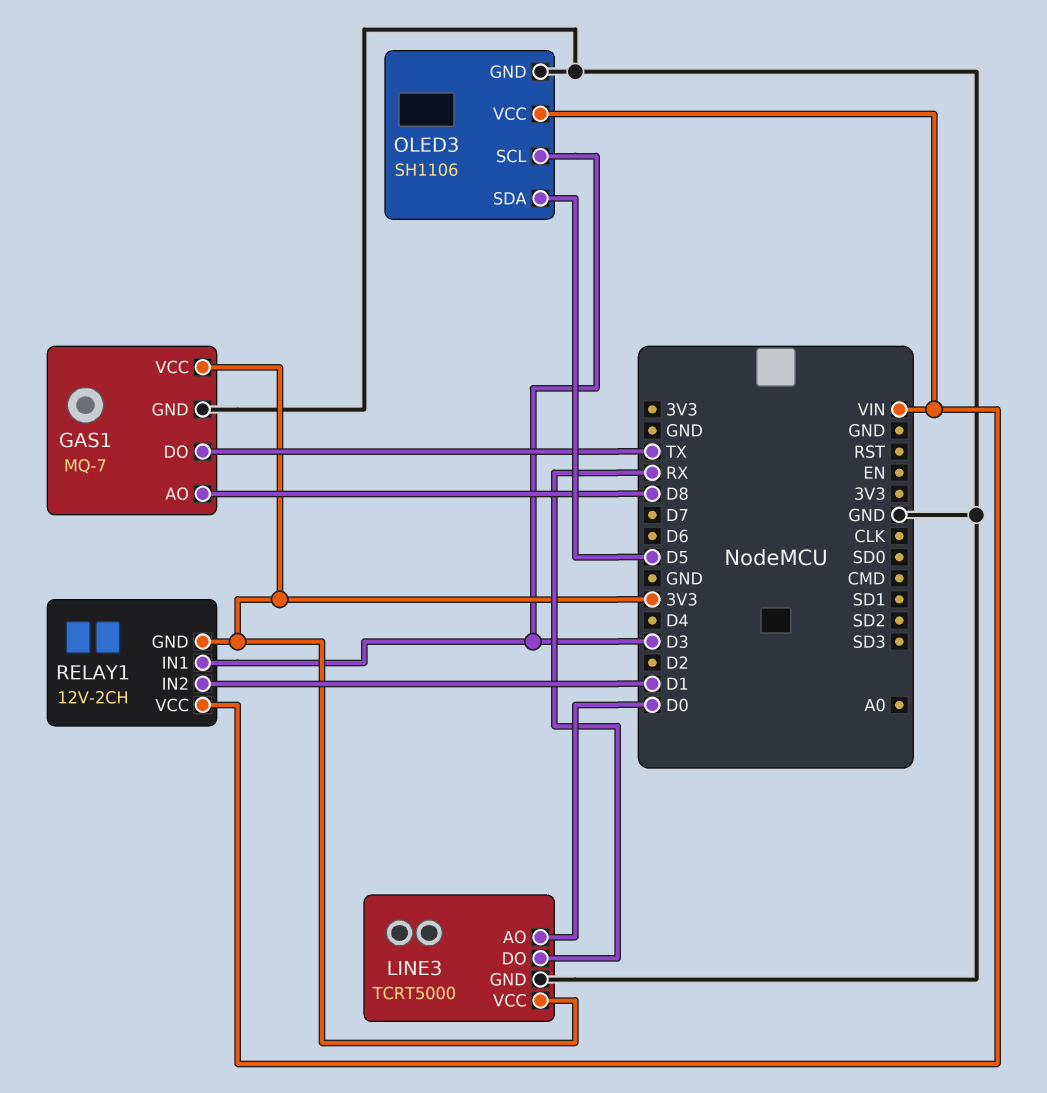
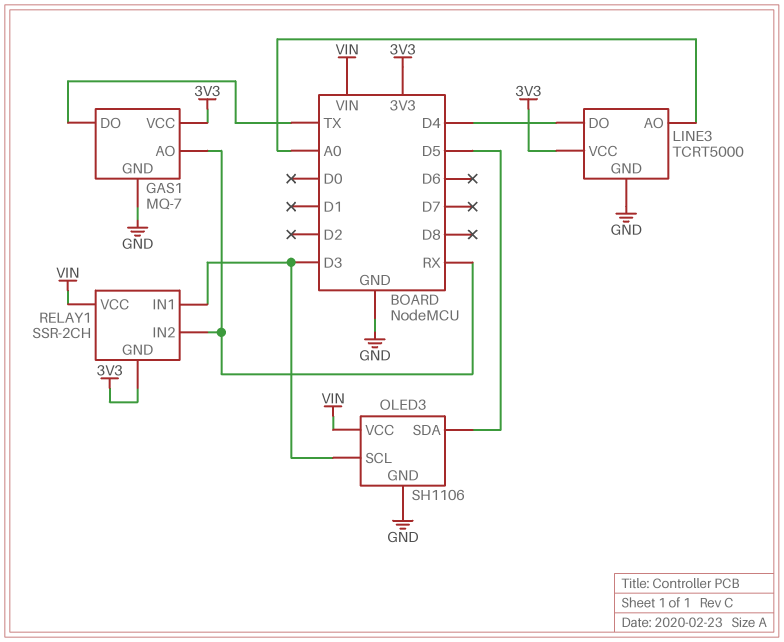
GAS1 pin AO: D8 -> RX
LINE3 pin AO: D0 -> A0
LINE3 pin DO: RX -> D4
RELAY1: 12V-2CH -> SSR-2CH
RELAY1 pin IN2: D1 -> RX

